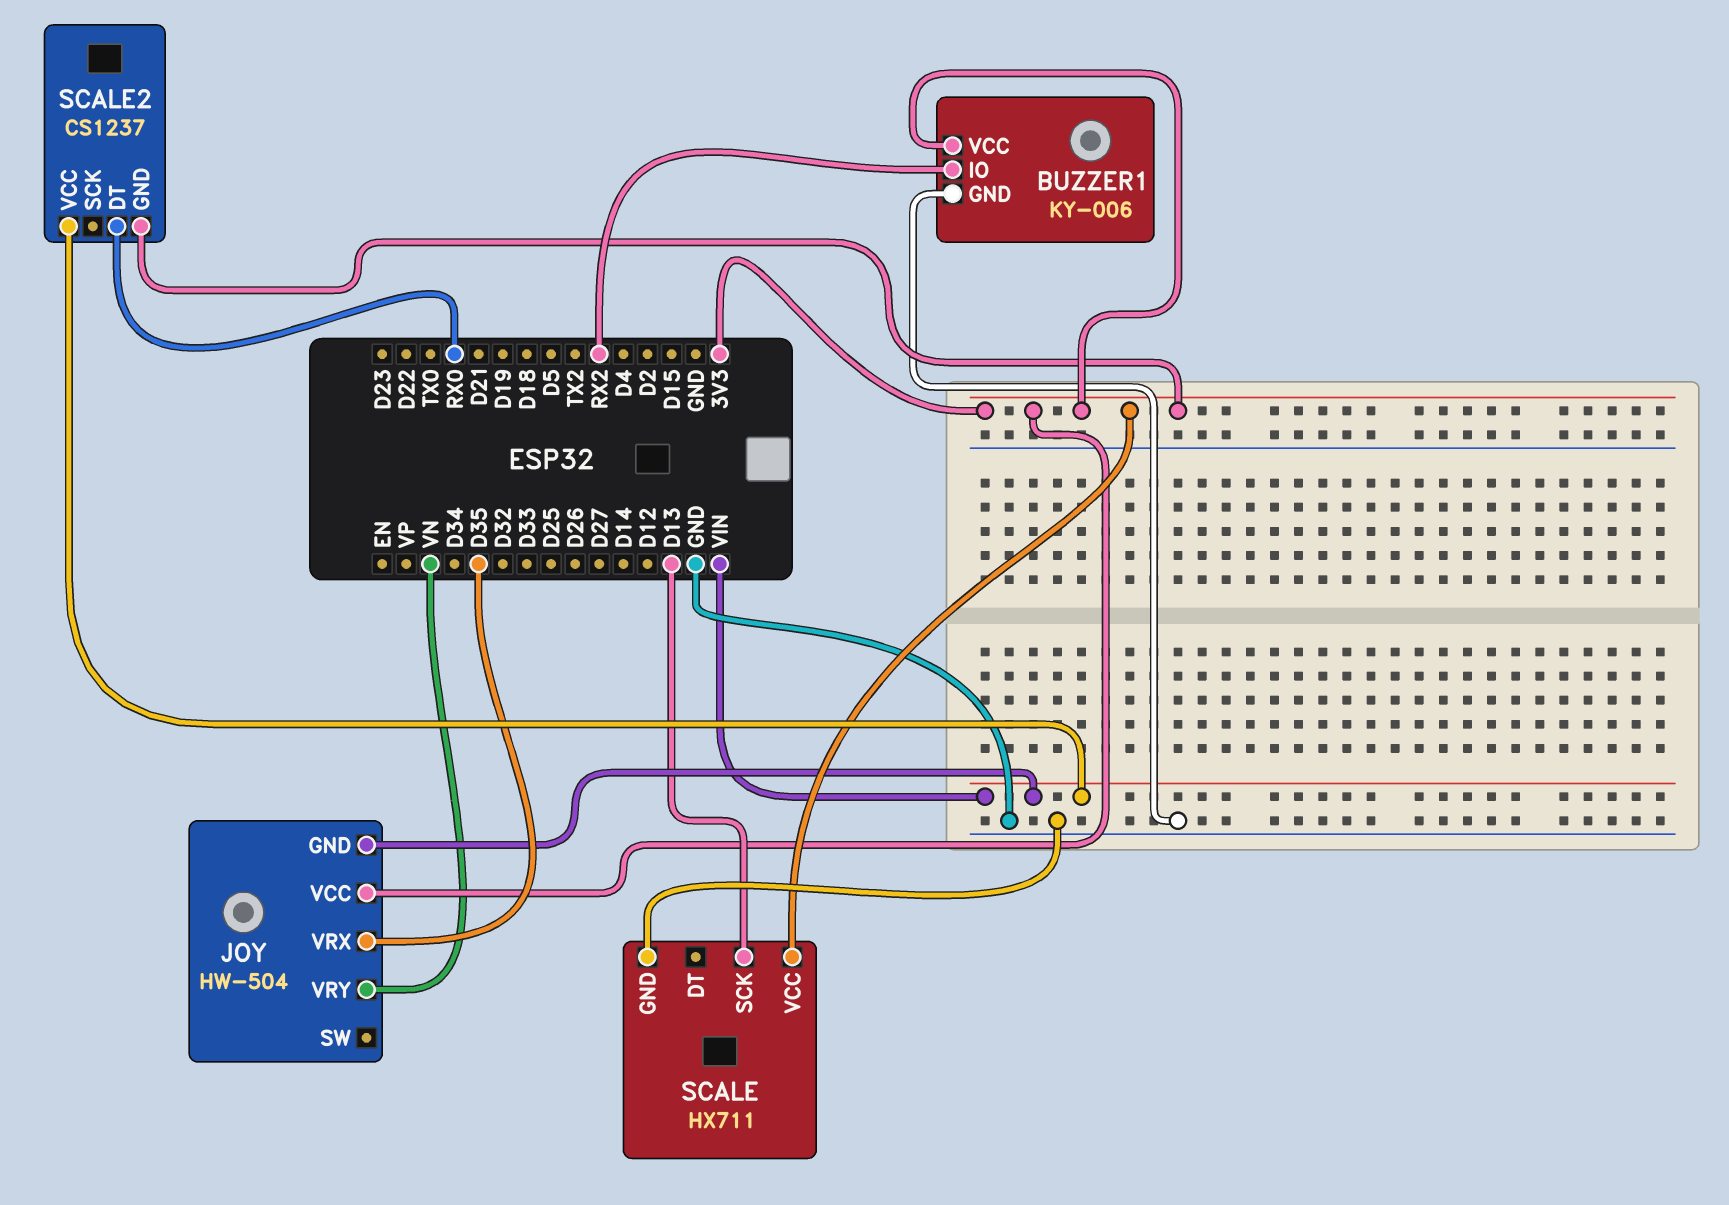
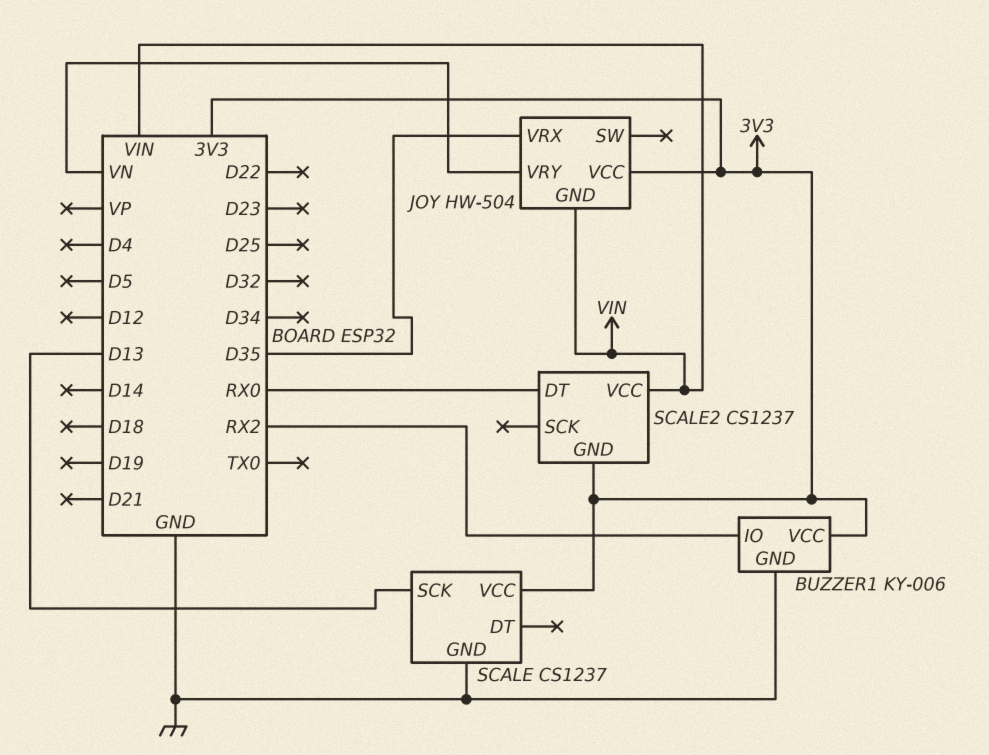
SCALE: HX711 -> CS1237

